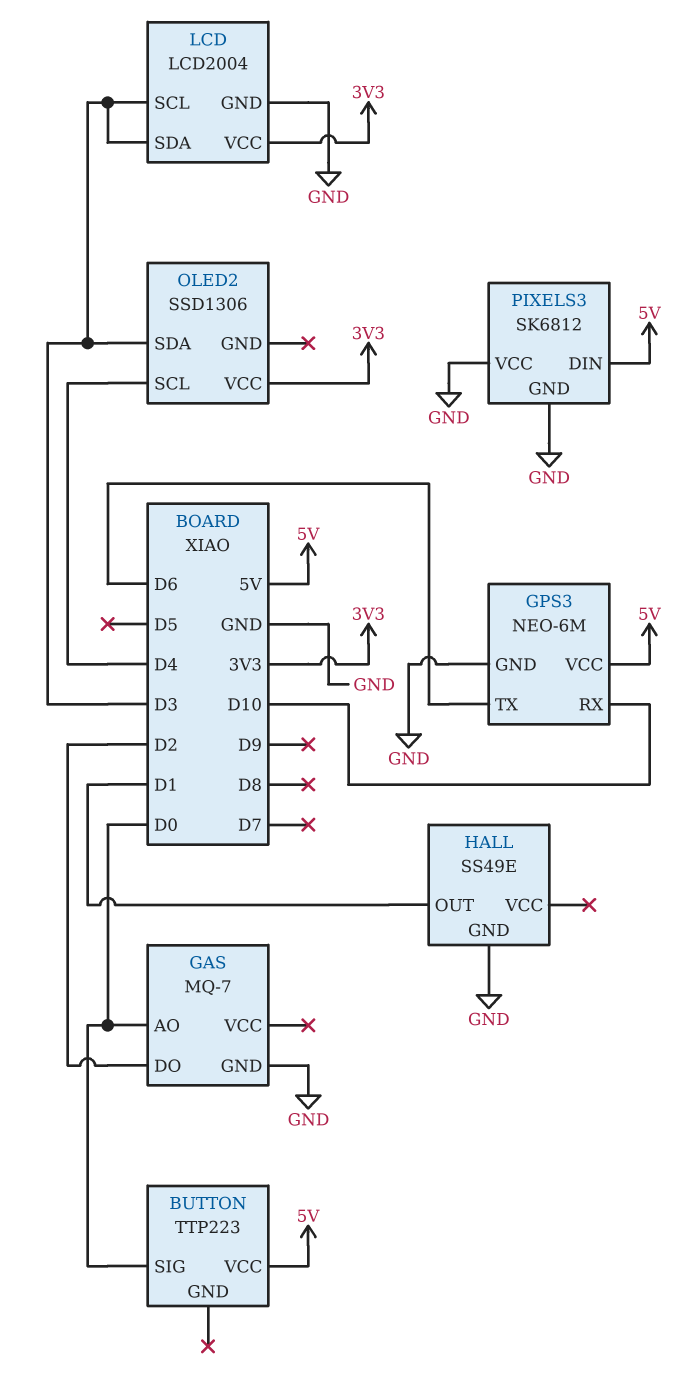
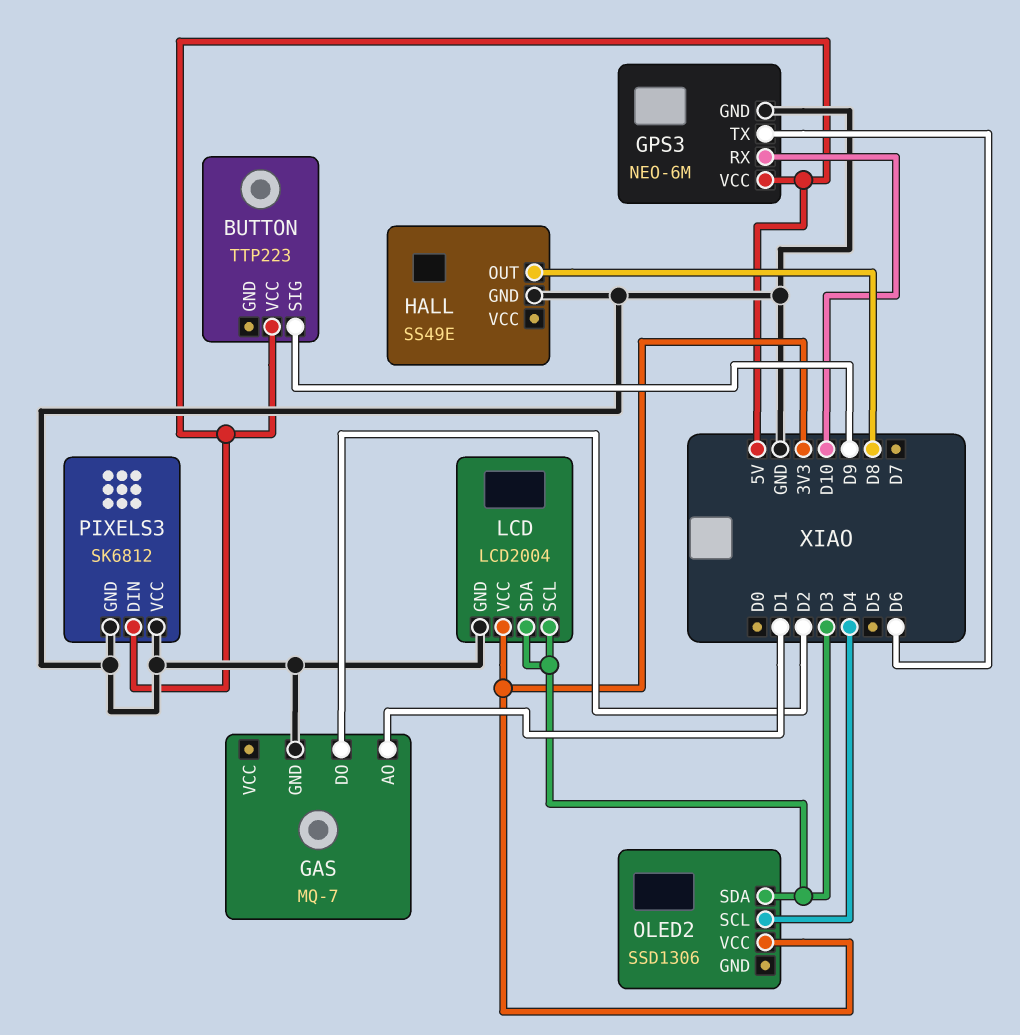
BUTTON pin SIG: D0 -> D9
GAS pin AO: D0 -> D1
HALL pin OUT: D1 -> D8

